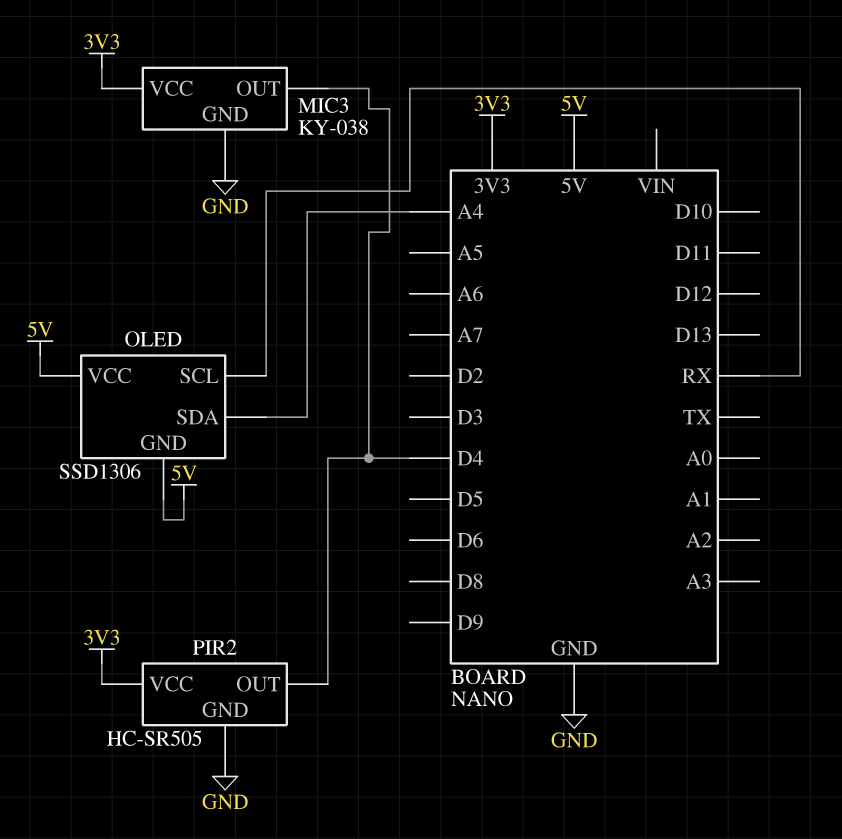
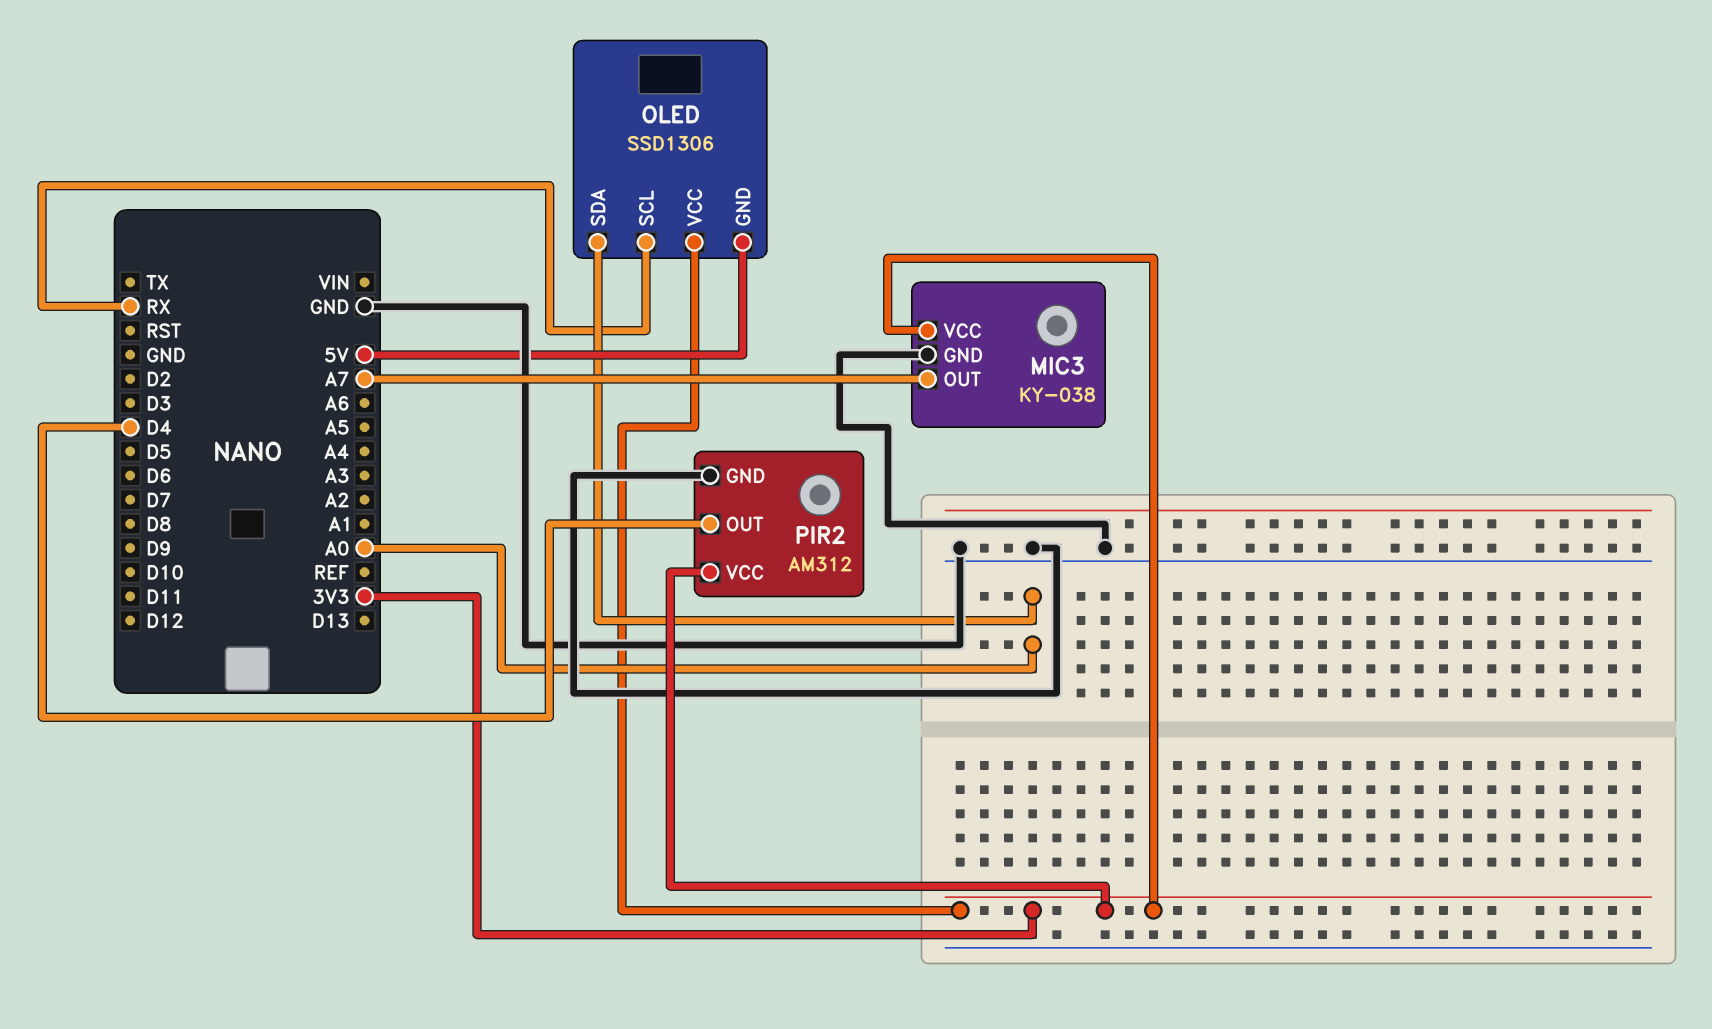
MIC3 pin OUT: D4 -> A7
OLED pin SDA: A4 -> A0
OLED pin VCC: 5V -> 3V3
PIR2: HC-SR505 -> AM312

